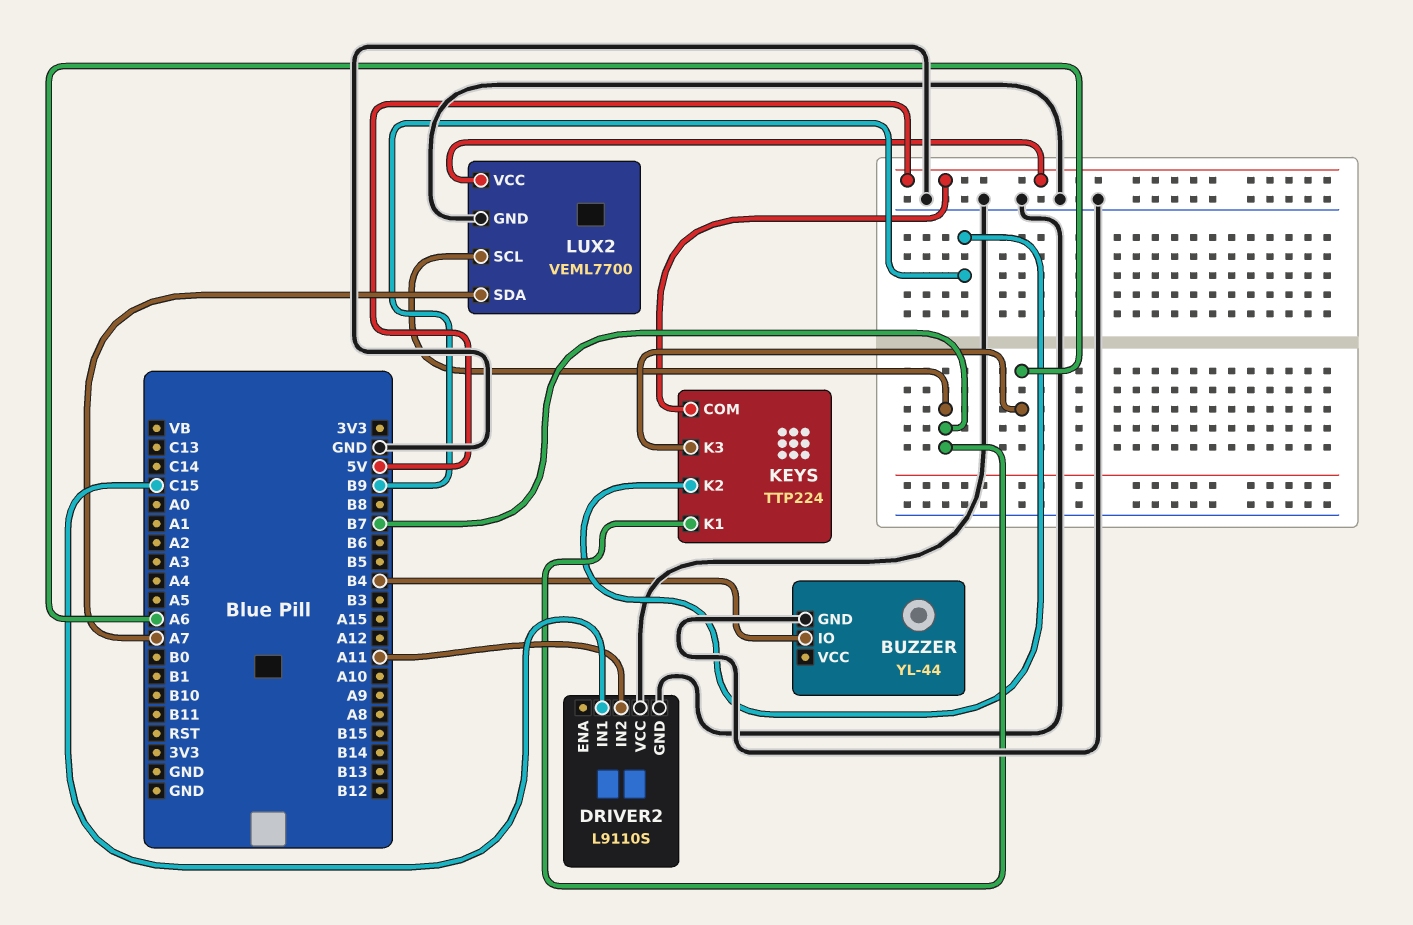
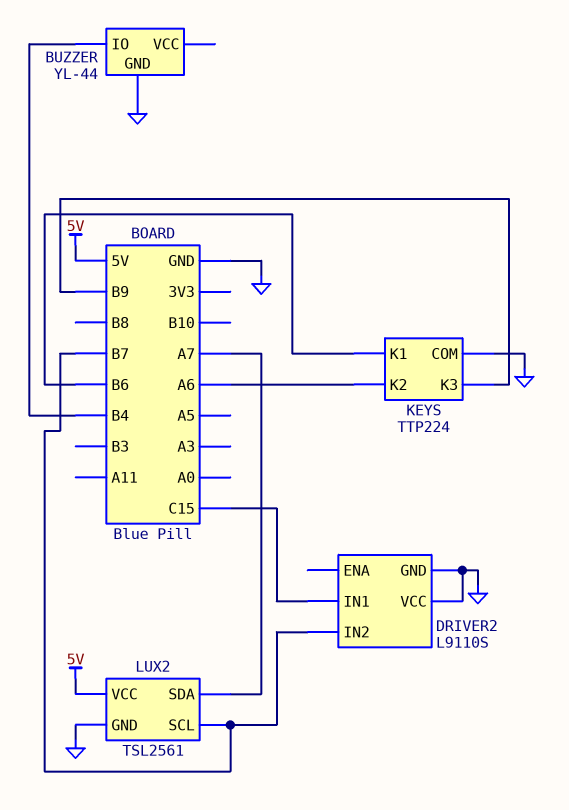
DRIVER2 pin IN2: A11 -> B7
KEYS pin COM: 5V -> GND
KEYS pin K1: B7 -> B6
KEYS pin K2: B9 -> A6
KEYS pin K3: A6 -> B9
LUX2: VEML7700 -> TSL2561

